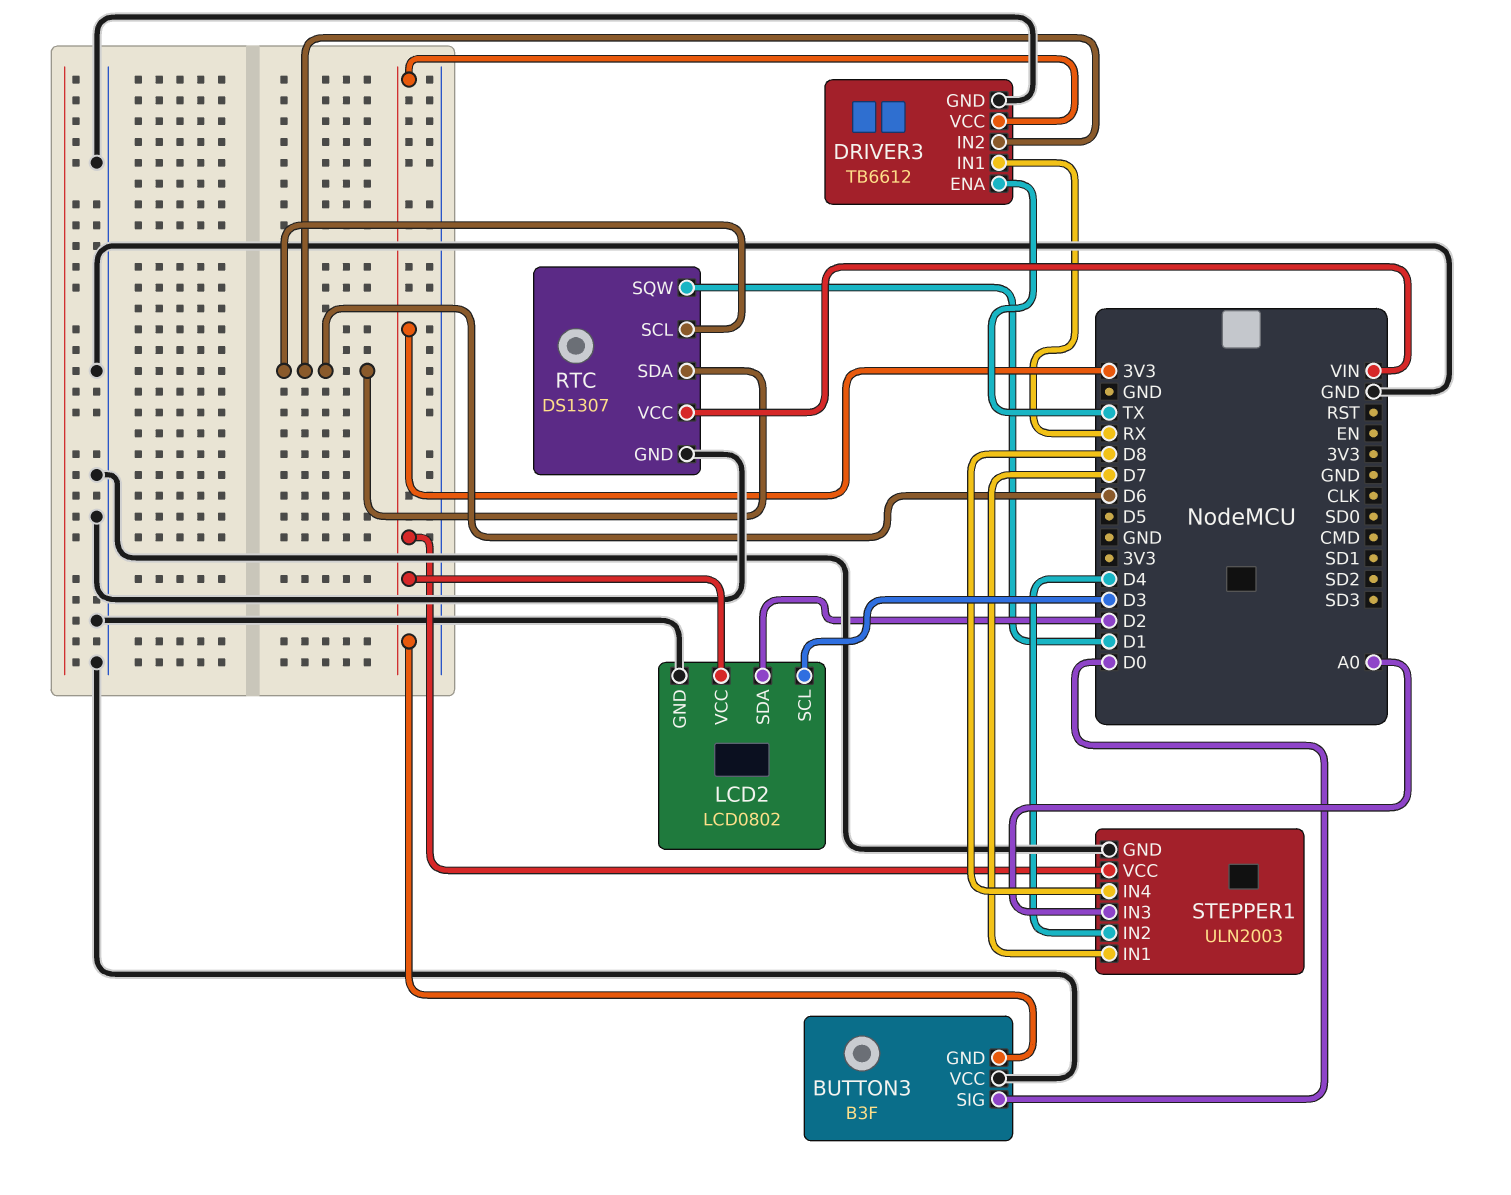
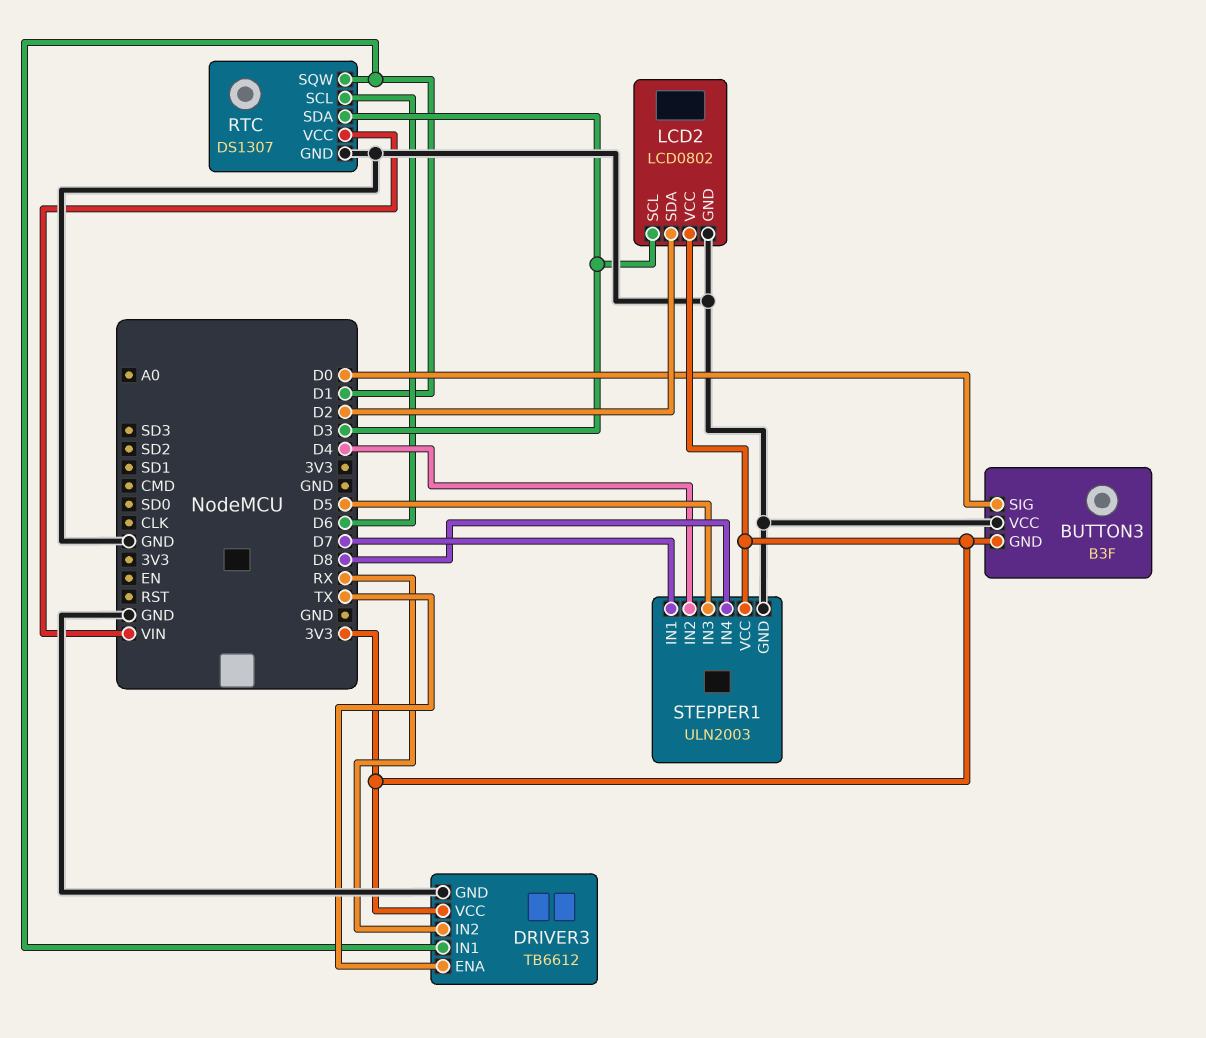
DRIVER3 pin IN1: RX -> D1
DRIVER3 pin IN2: D6 -> RX
RTC pin SDA: D6 -> D3
STEPPER1 pin IN3: A0 -> D5

